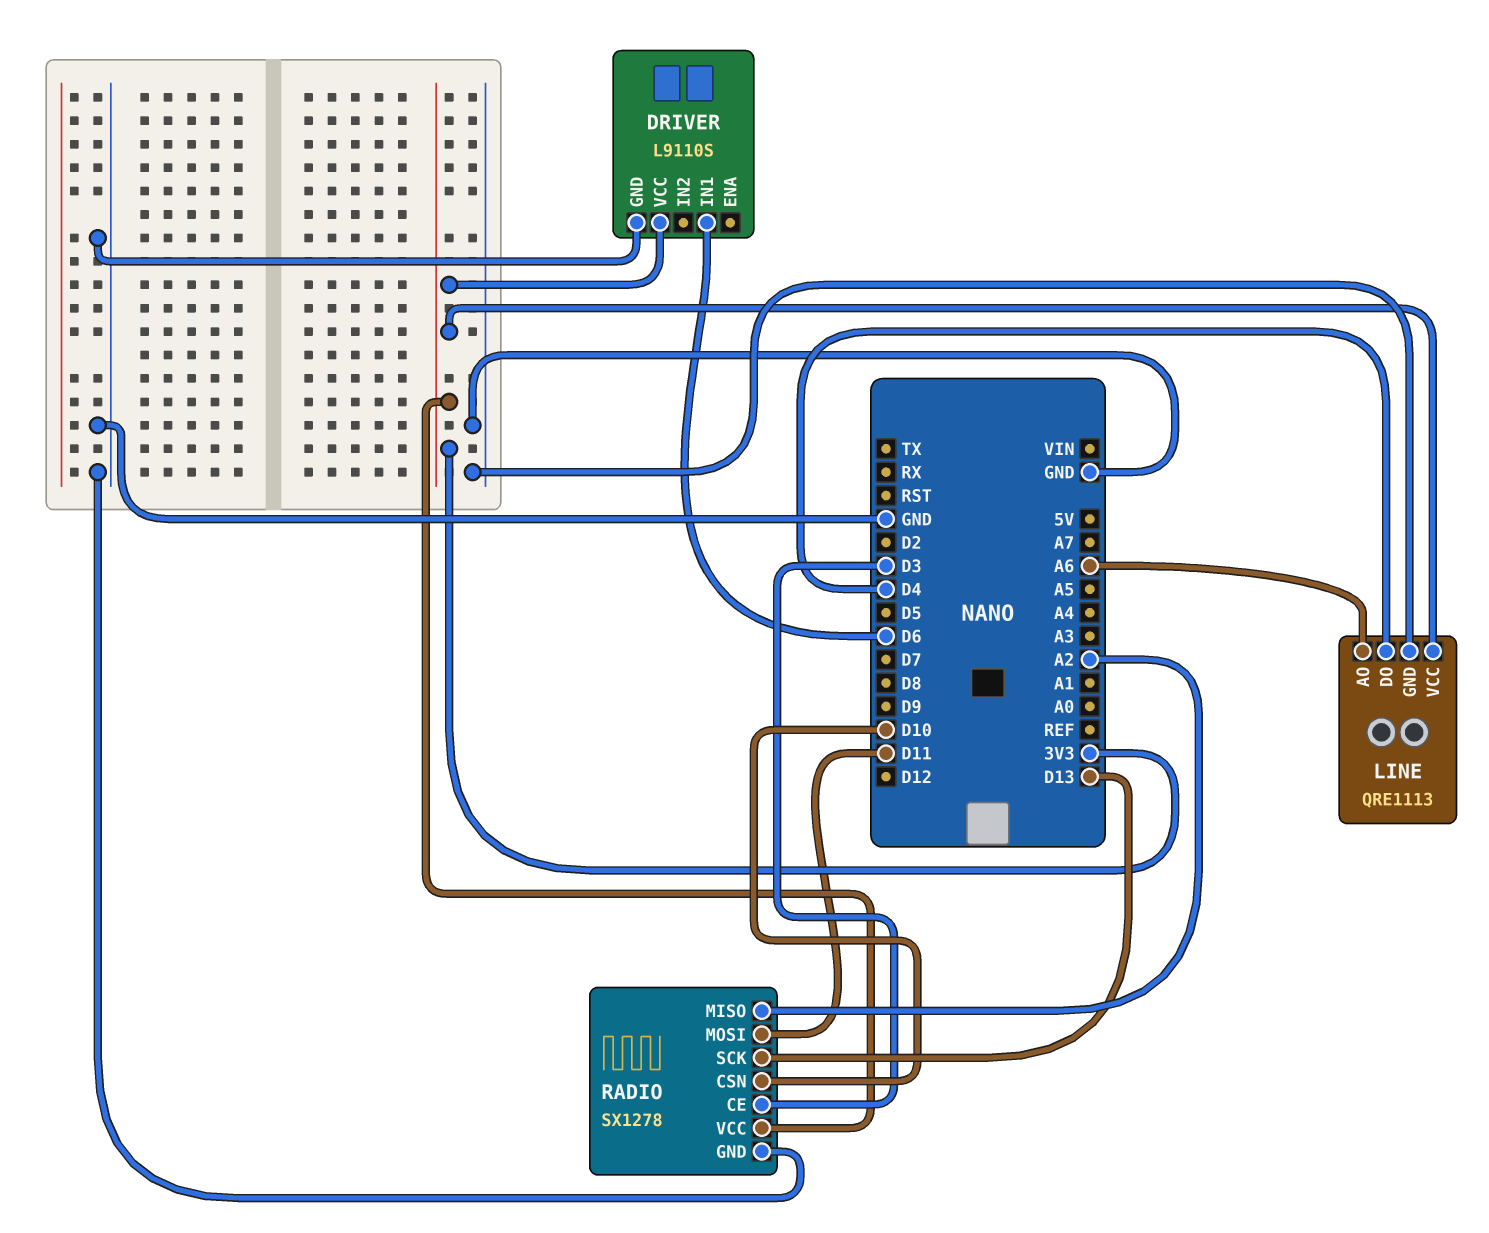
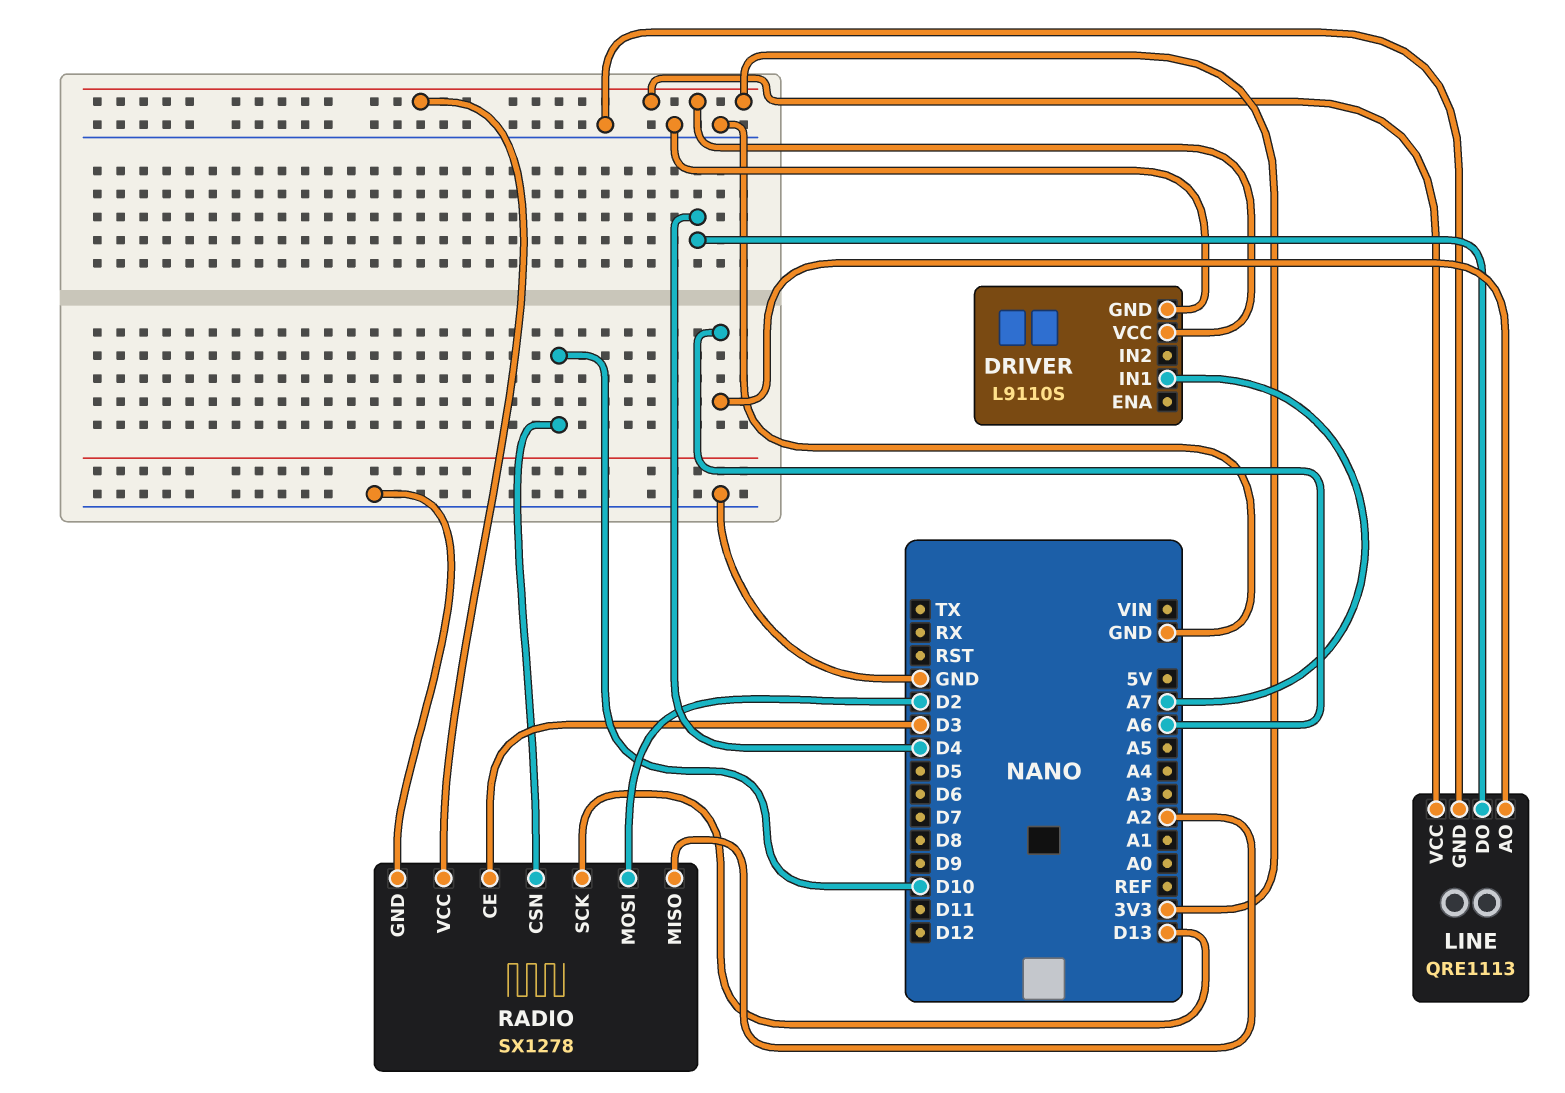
DRIVER pin IN1: D6 -> A7
RADIO pin MOSI: D11 -> D2

